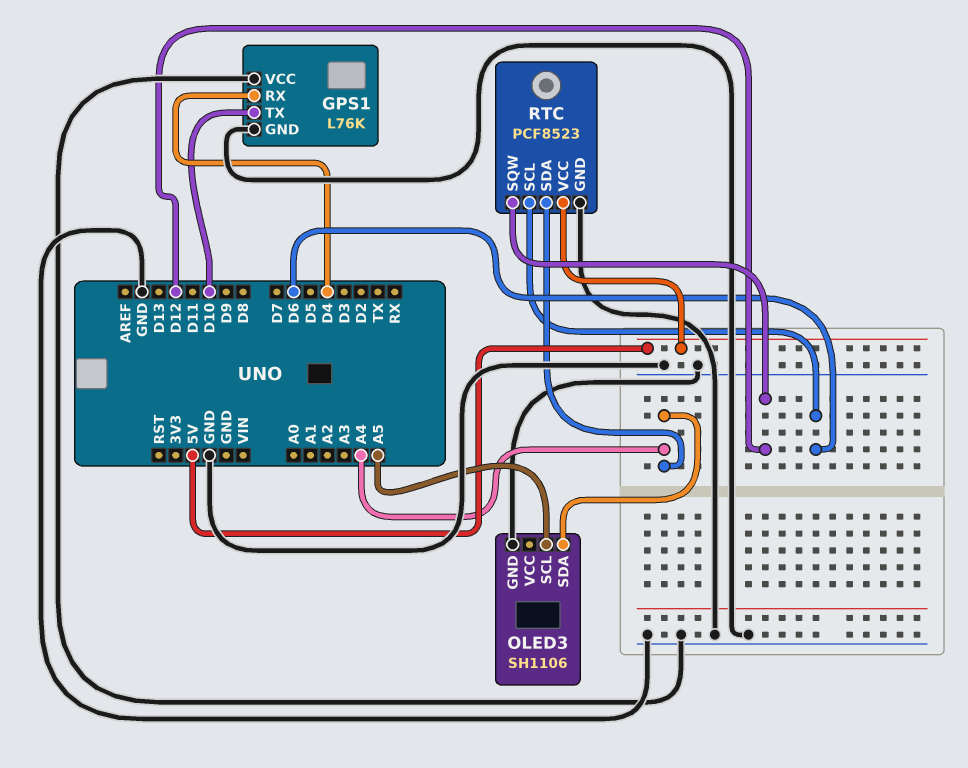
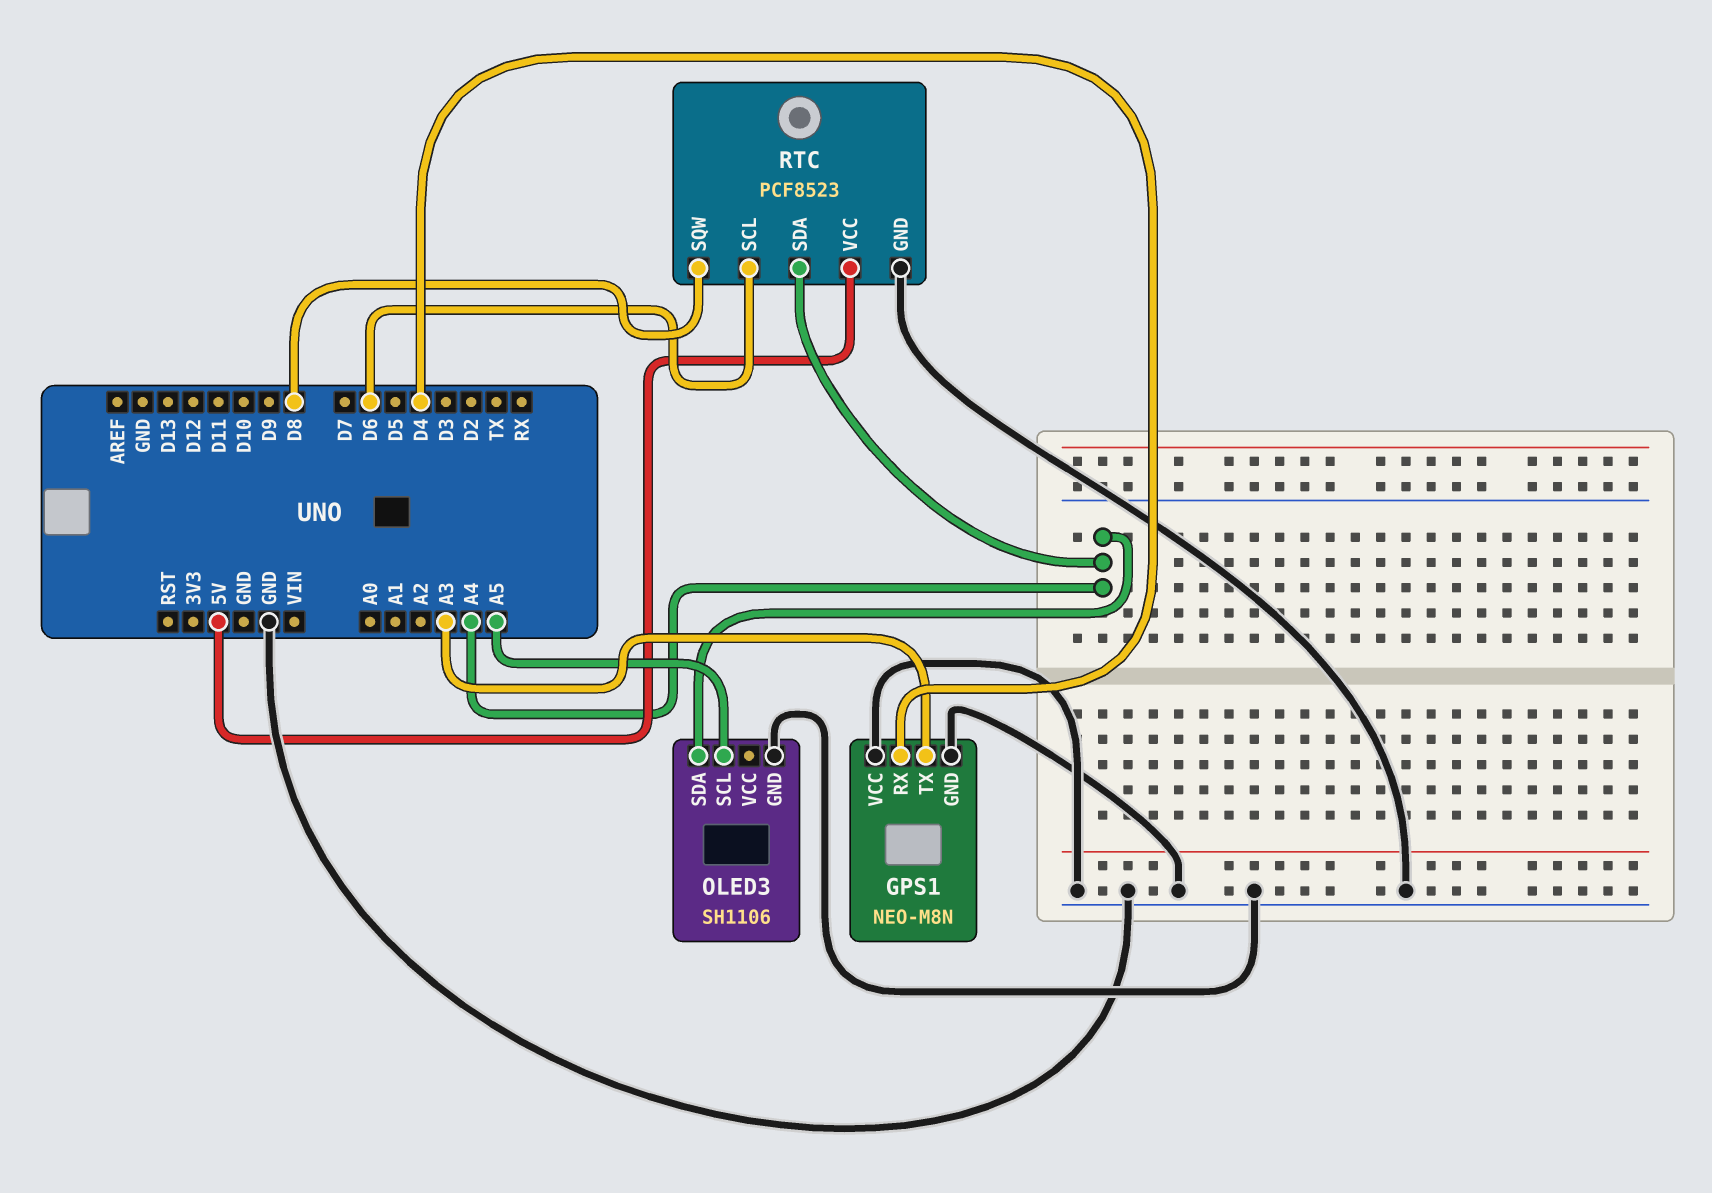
GPS1: L76K -> NEO-M8N
GPS1 pin TX: D10 -> A3
RTC pin SQW: D12 -> D8

